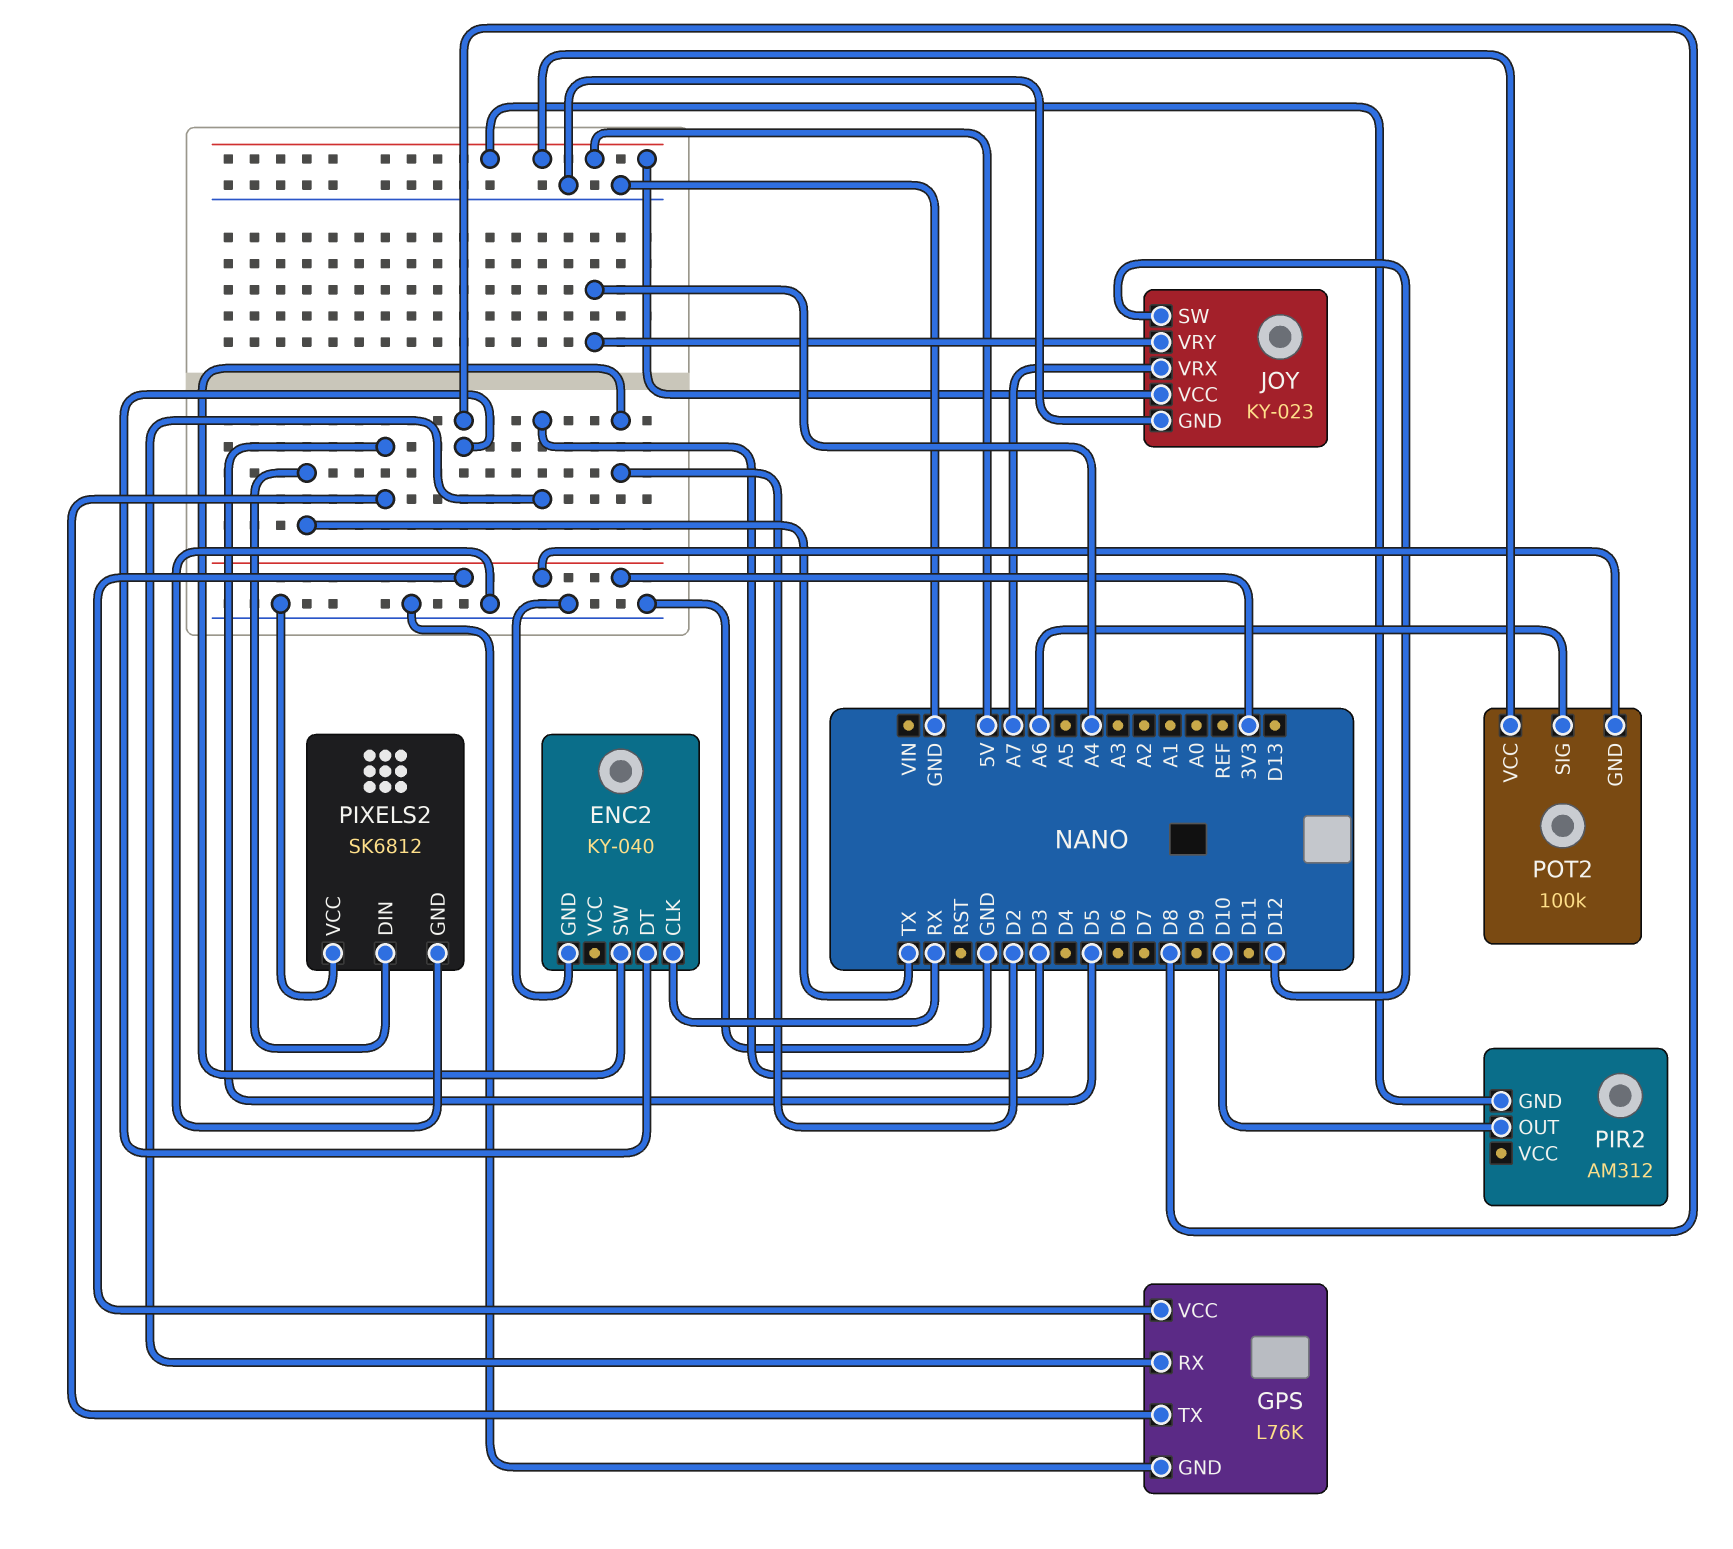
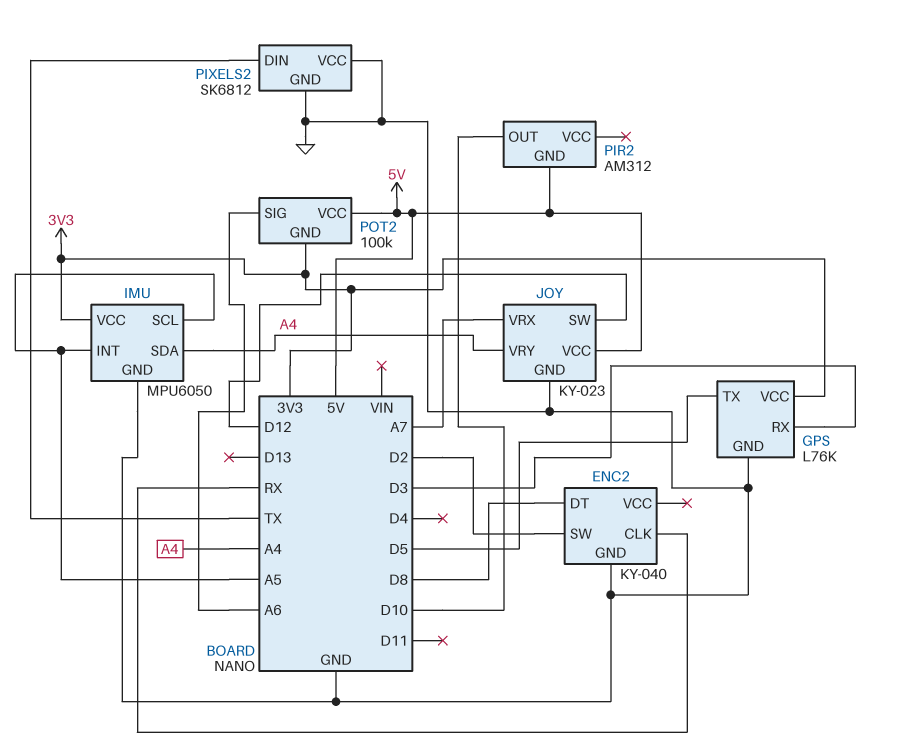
IMU: none -> MPU6050
IMU pin GND: none -> GND
IMU pin INT: none -> A5
IMU pin SCL: none -> A5
IMU pin SDA: none -> A4
IMU pin VCC: none -> 3V3

